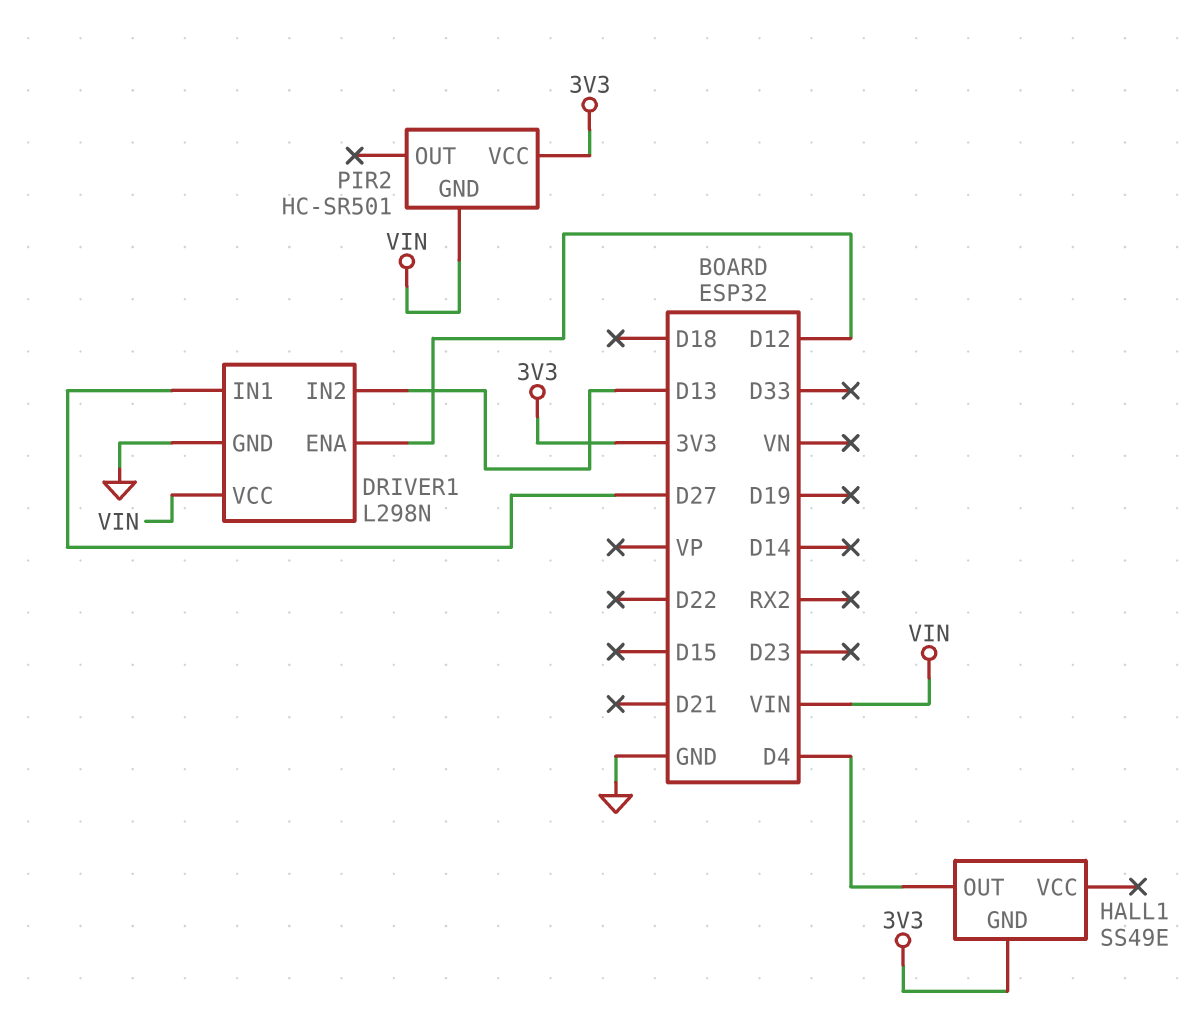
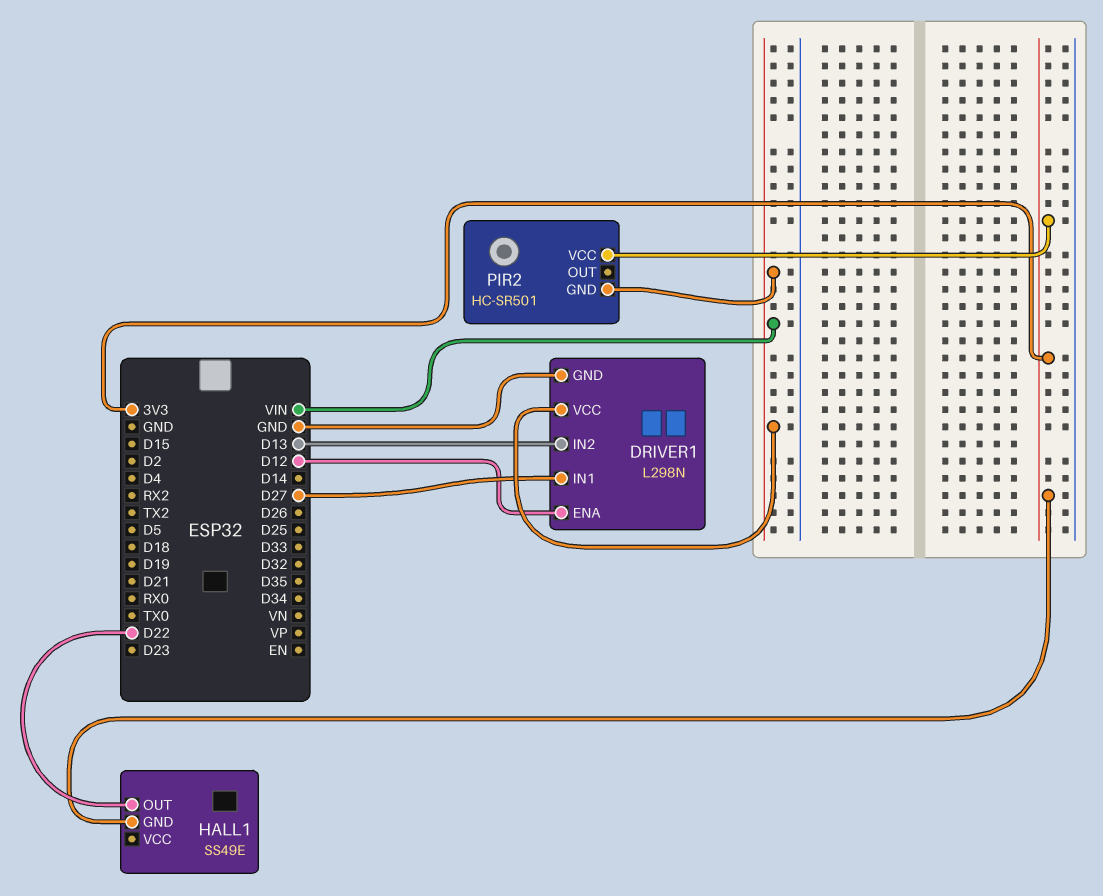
HALL1 pin OUT: D4 -> D22

